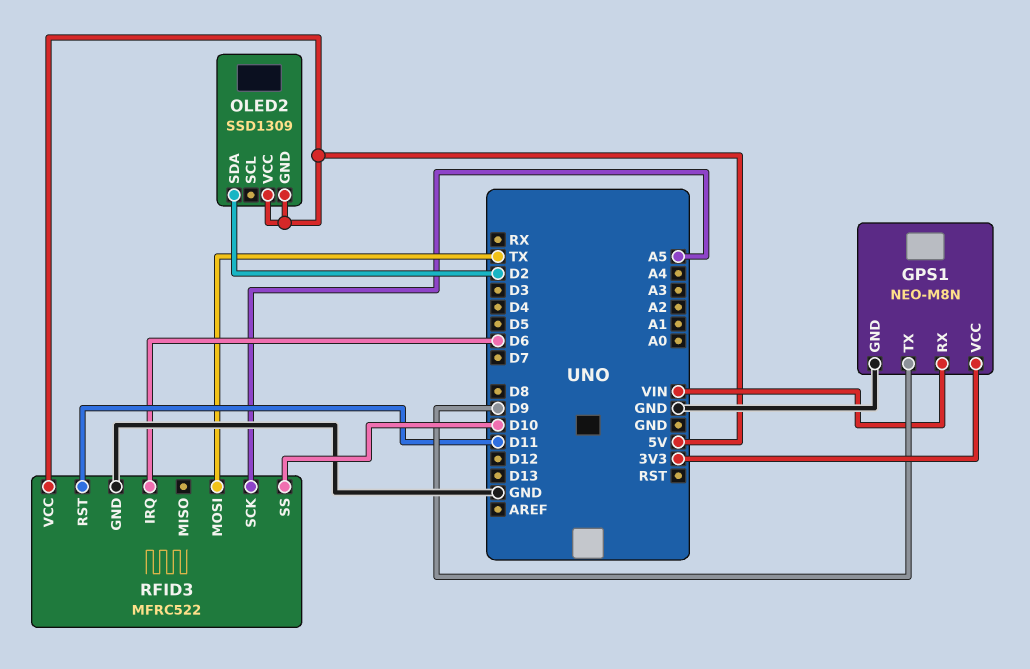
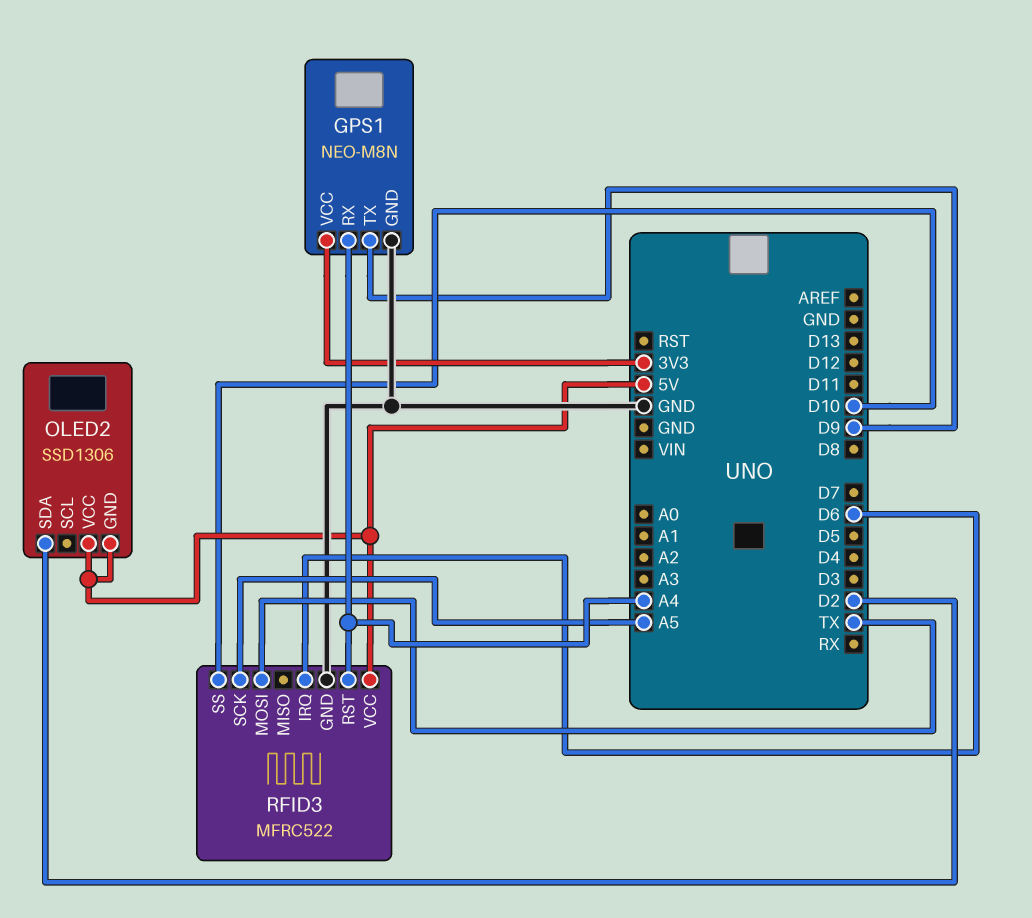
GPS1 pin RX: VIN -> A4
OLED2: SSD1309 -> SSD1306
RFID3 pin RST: D11 -> A4

